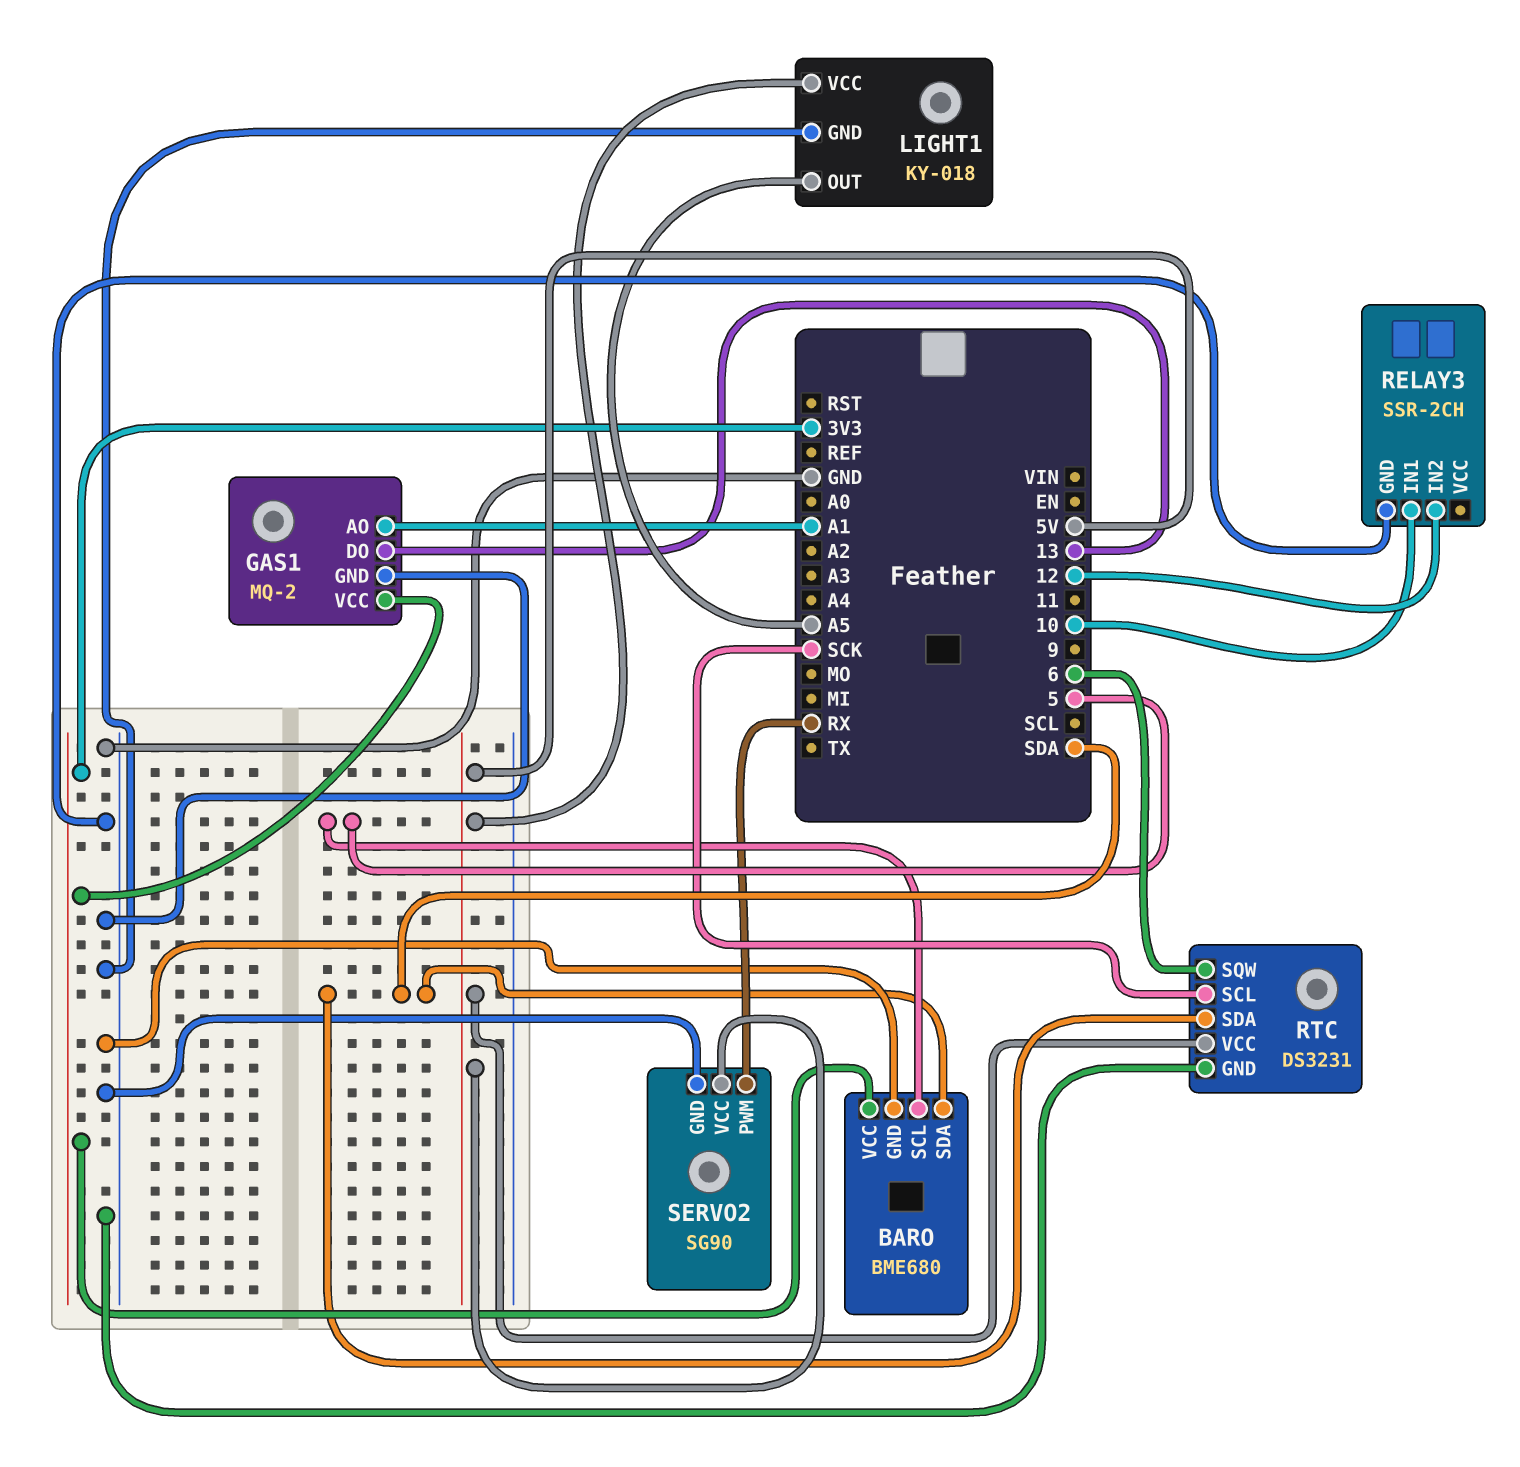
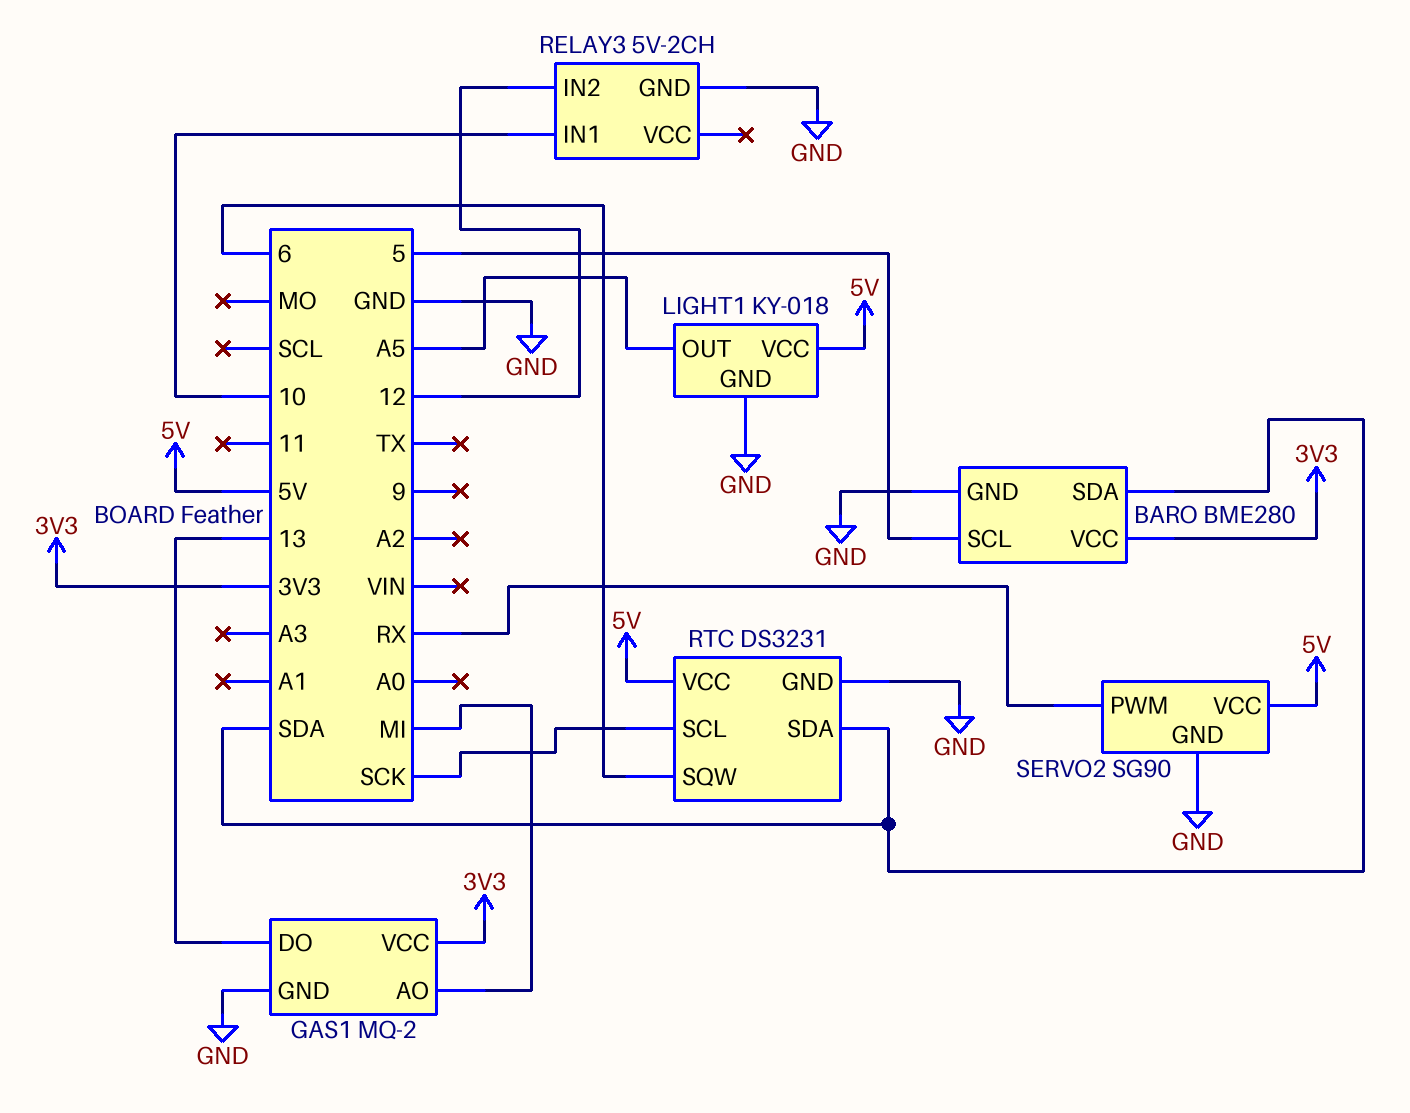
BARO: BME680 -> BME280
GAS1 pin AO: A1 -> MI
RELAY3: SSR-2CH -> 5V-2CH

